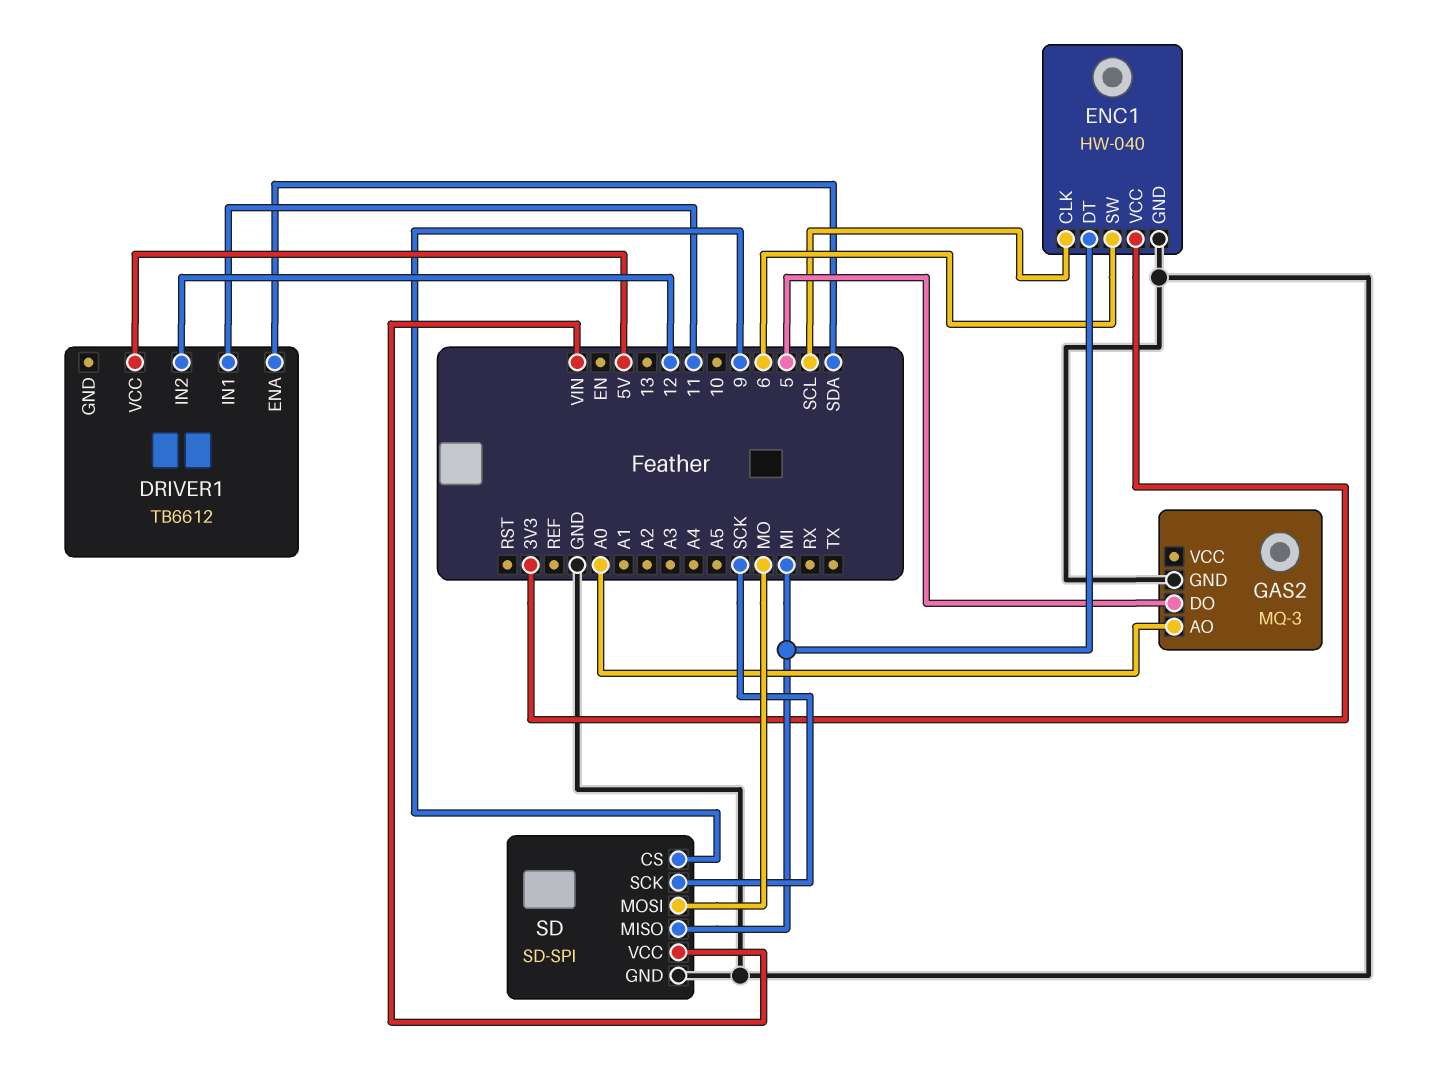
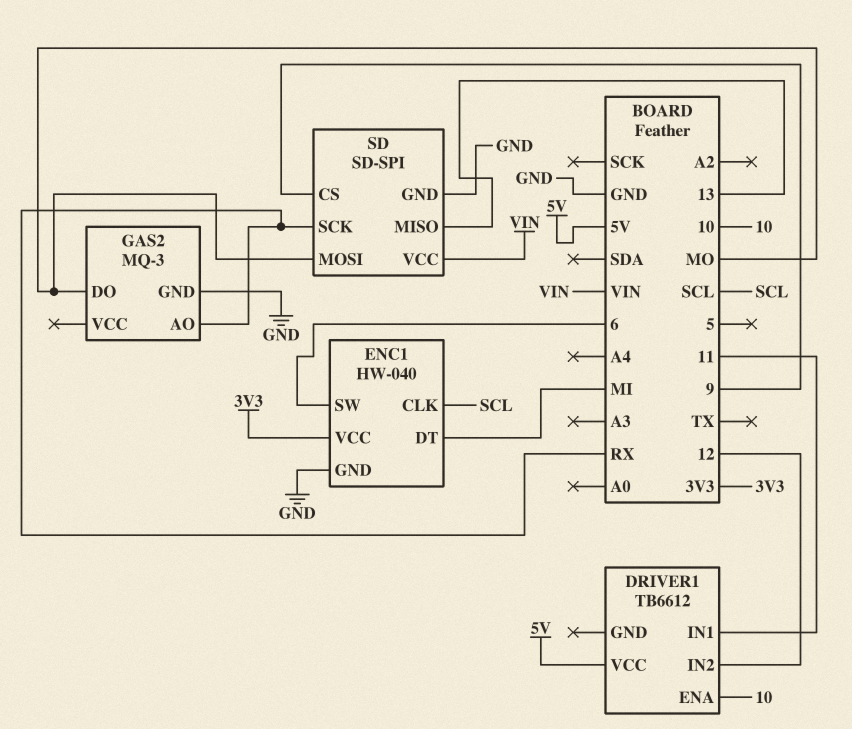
DRIVER1 pin ENA: SDA -> 10
GAS2 pin AO: A0 -> RX
GAS2 pin DO: 5 -> MO
SD pin MISO: MI -> 13
SD pin SCK: SCK -> RX

